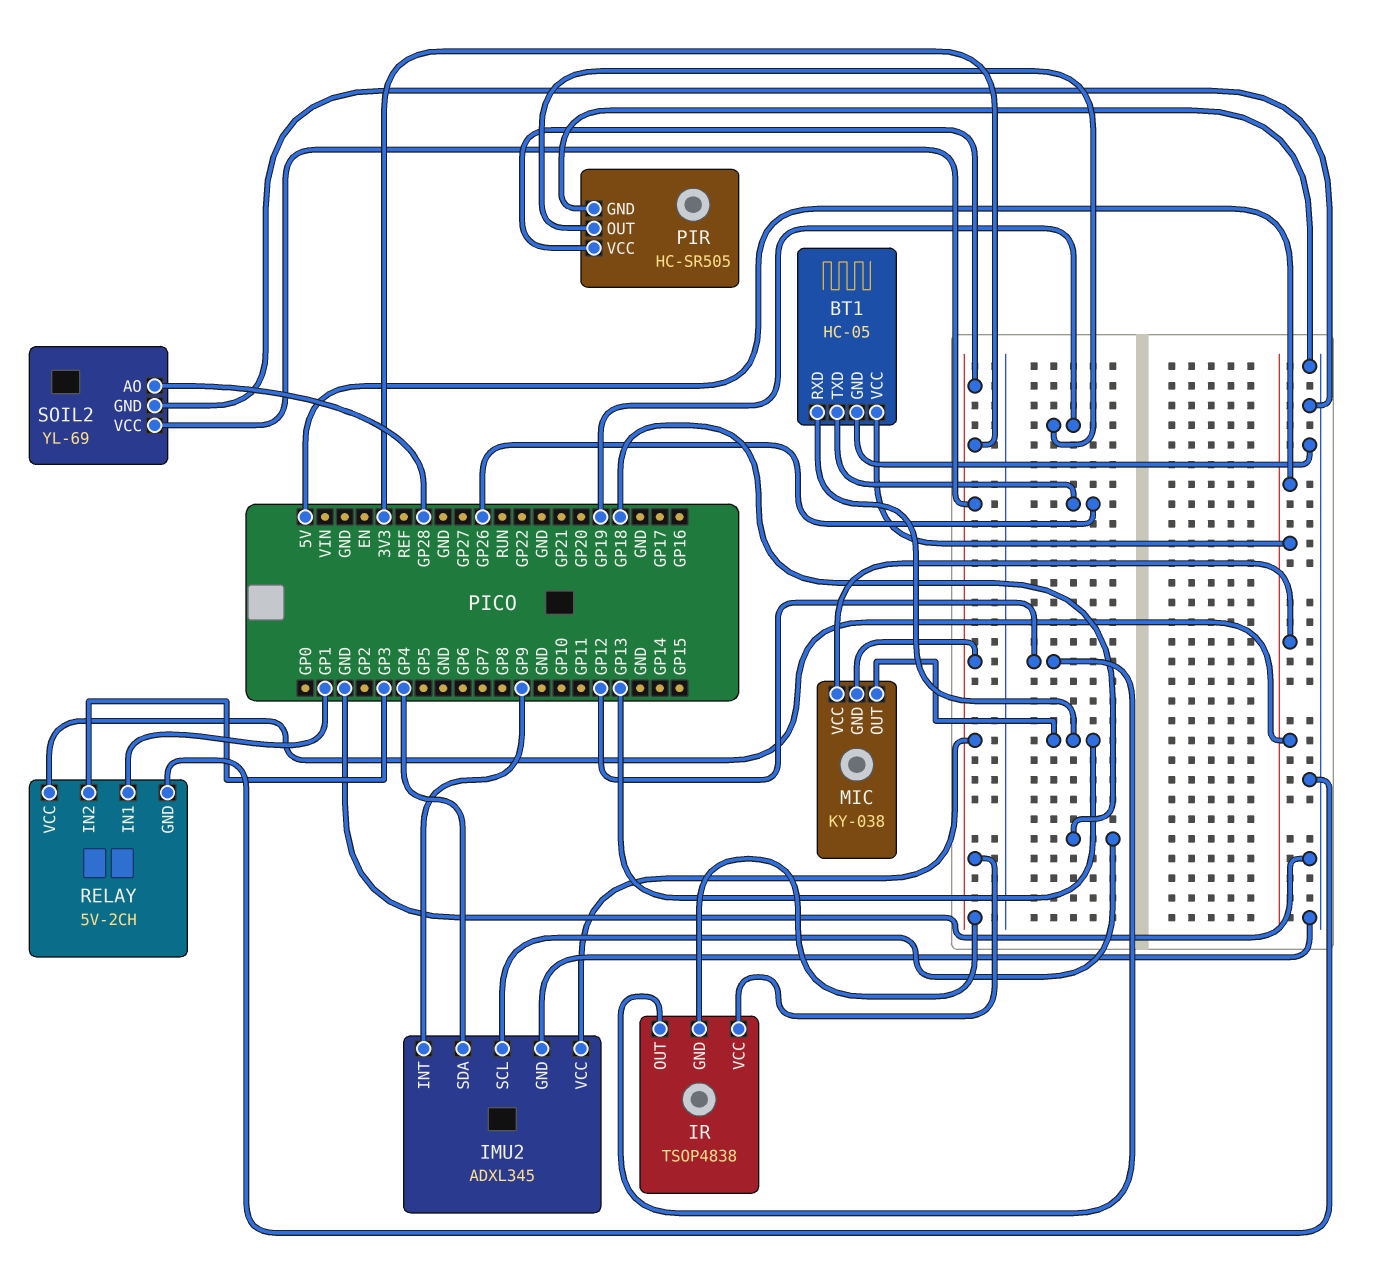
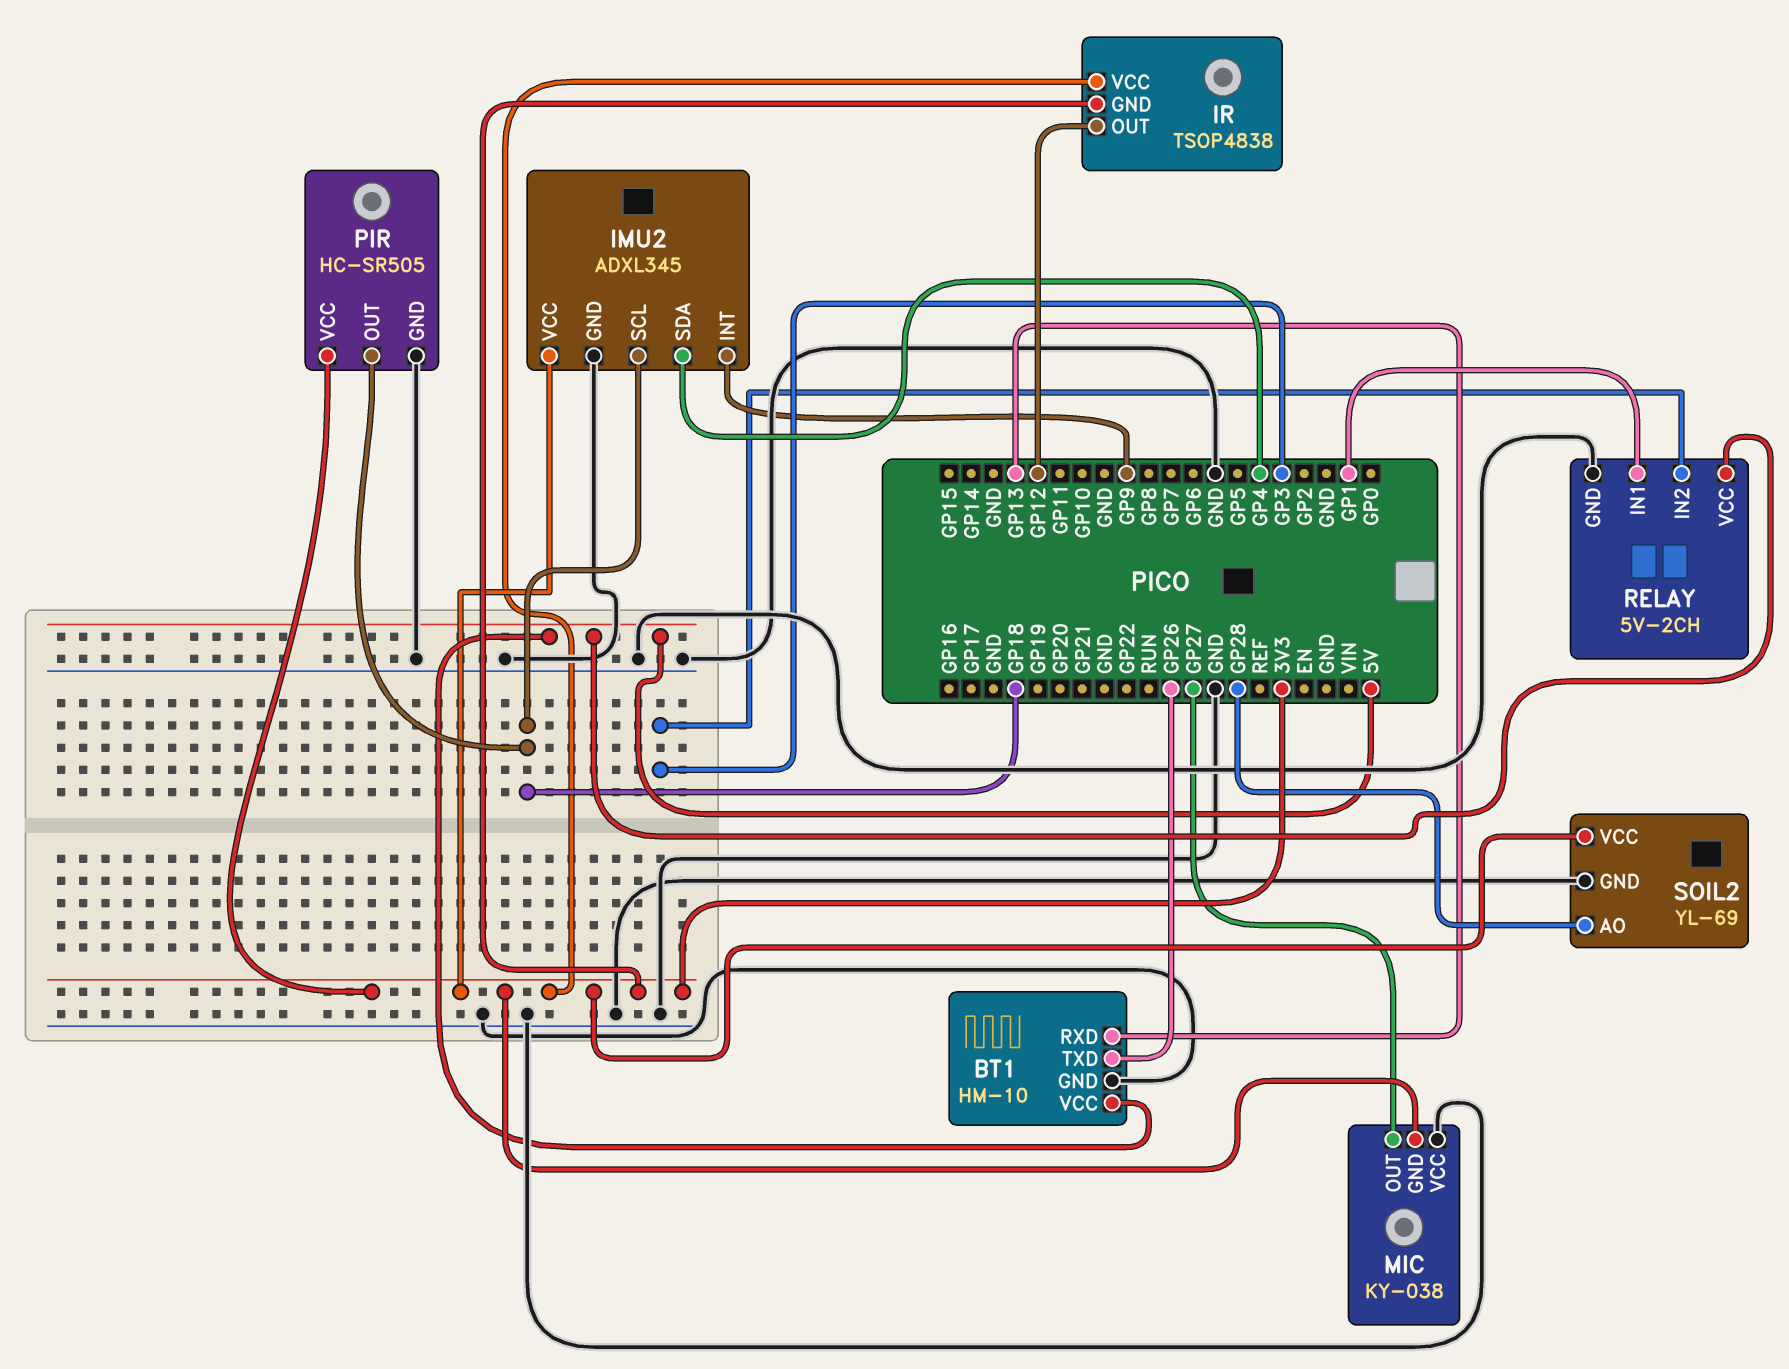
BT1: HC-05 -> HM-10
MIC pin OUT: GP13 -> GP27
MIC pin VCC: 5V -> GND
PIR pin OUT: GP19 -> GP18

